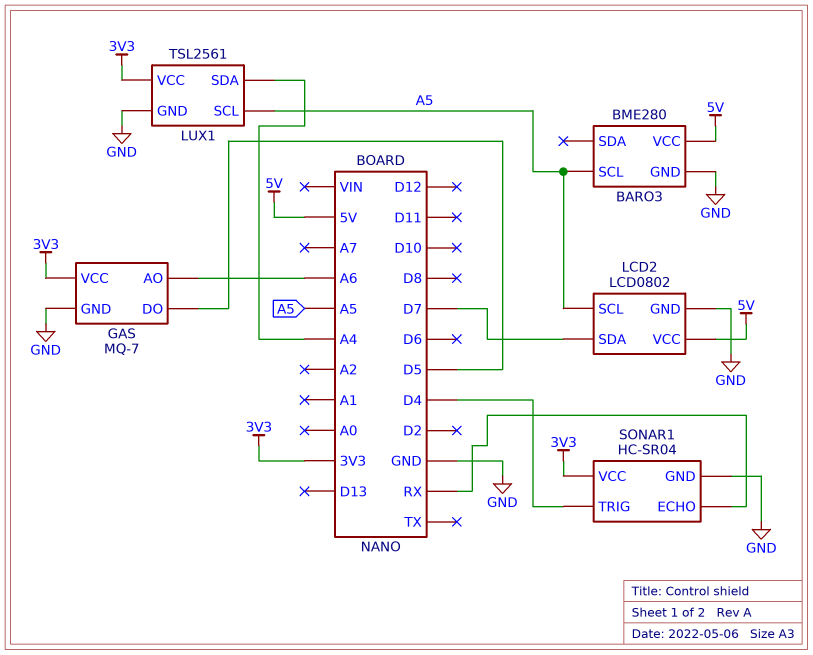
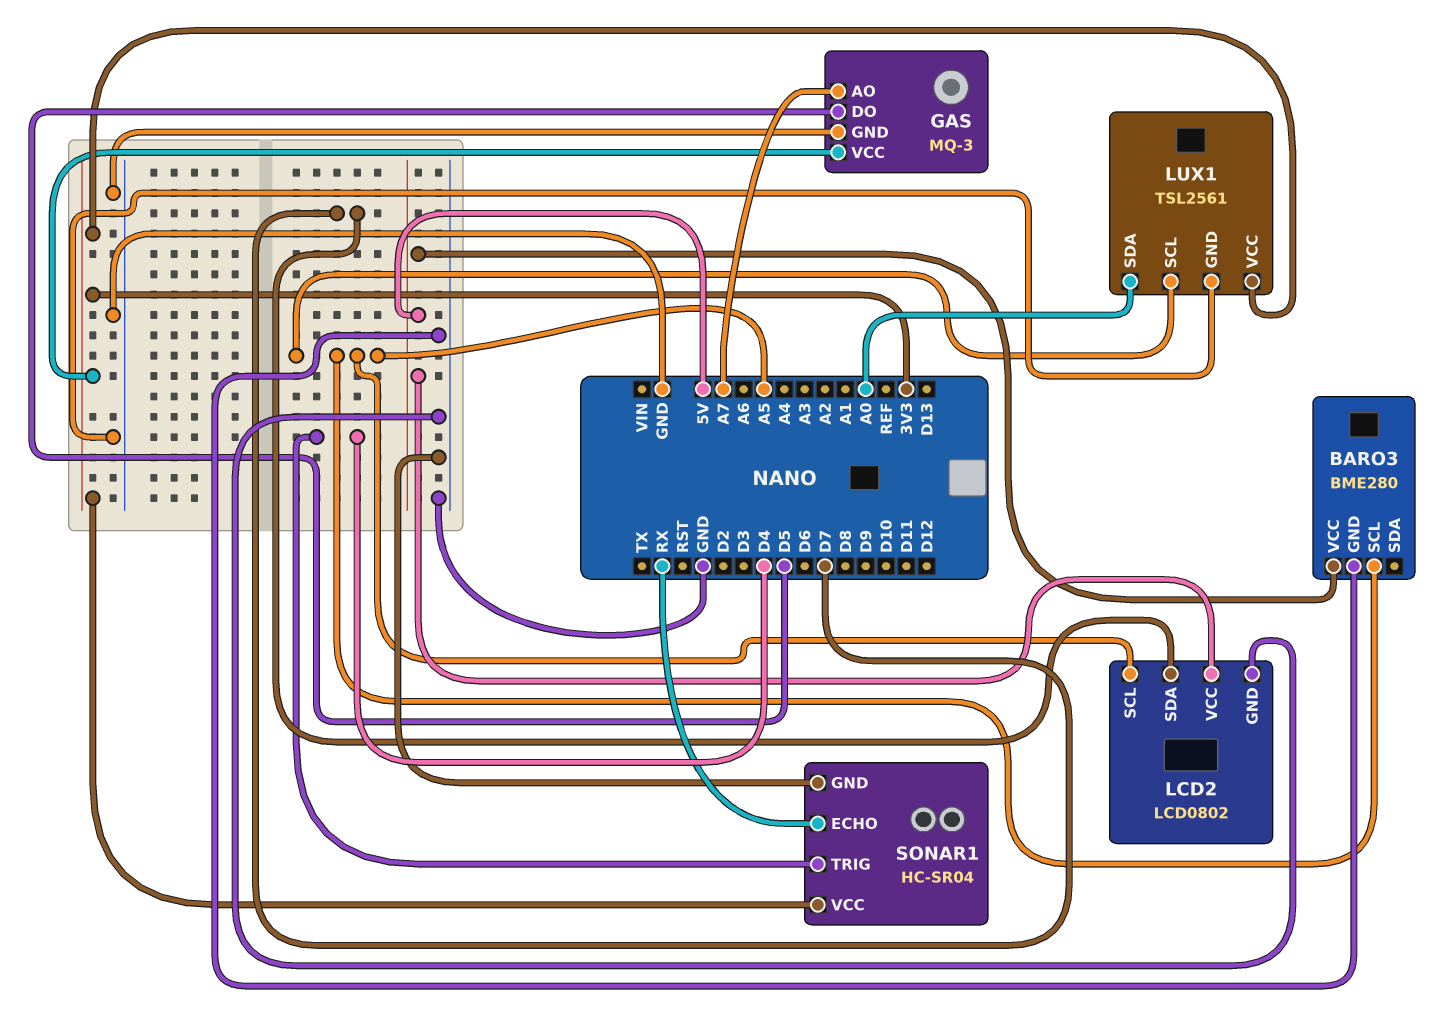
GAS: MQ-7 -> MQ-3
GAS pin AO: A6 -> A7
LUX1 pin SDA: A4 -> A0

